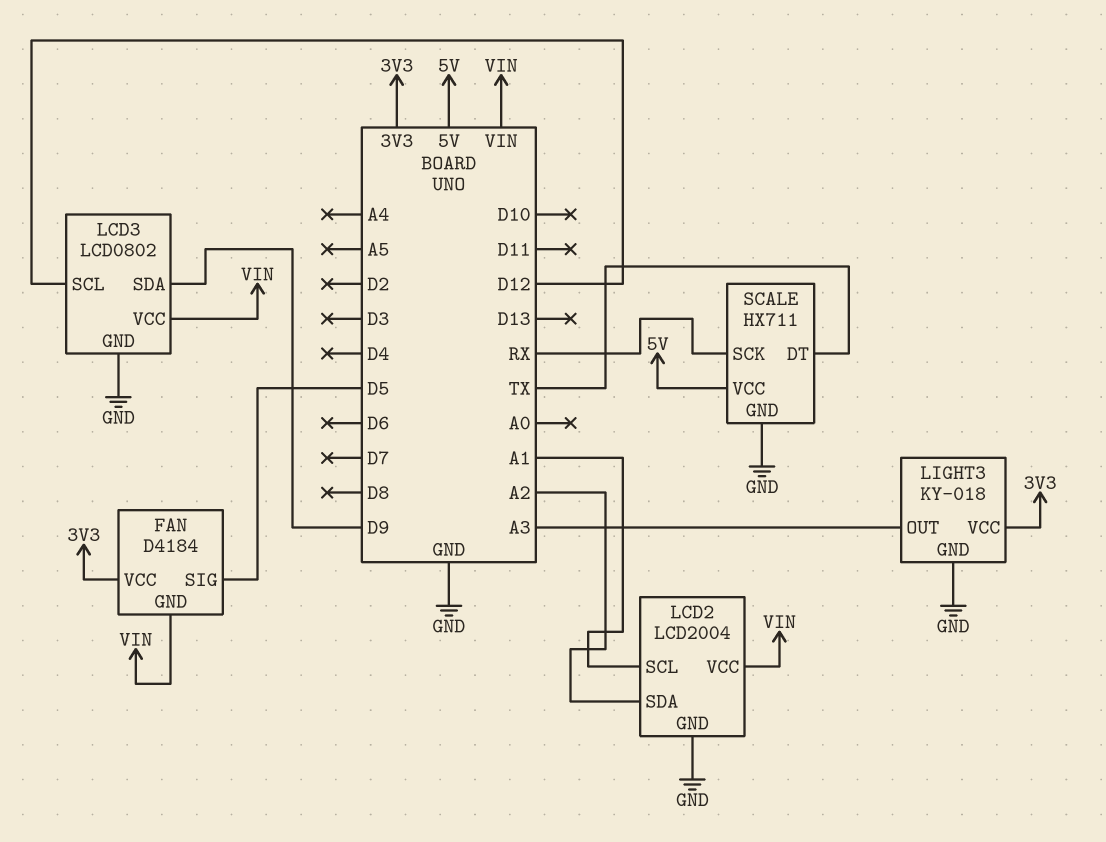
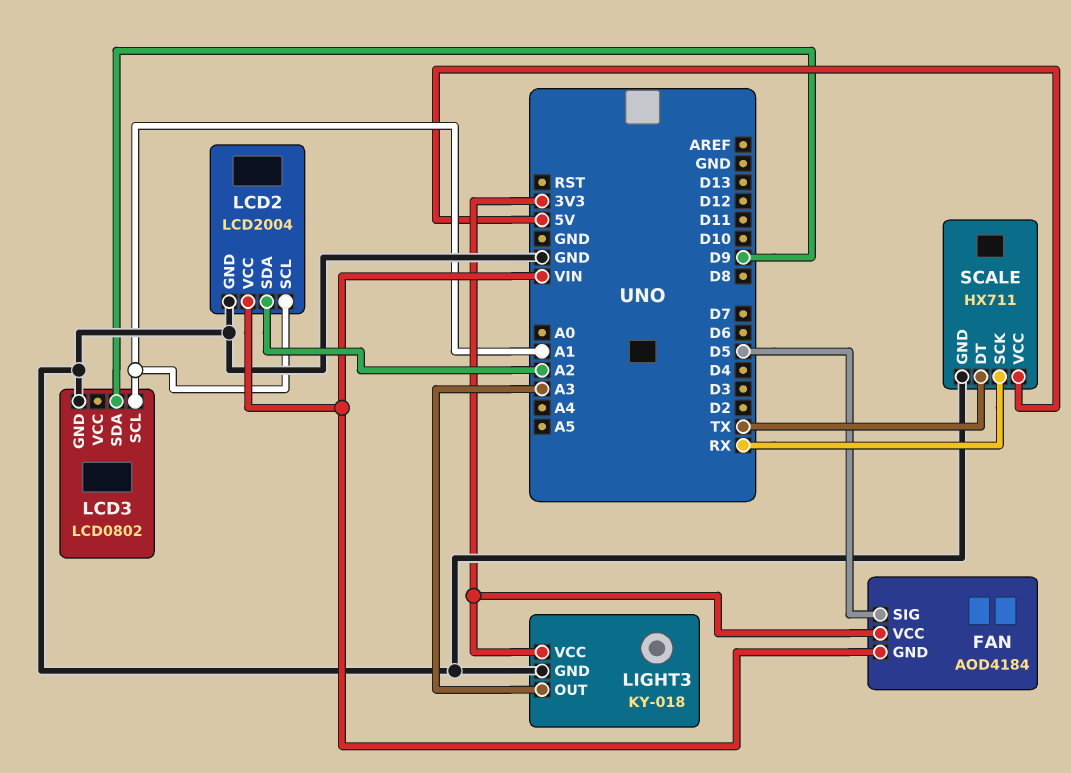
FAN: D4184 -> AOD4184
LCD3 pin SCL: D12 -> A1
LCD3 pin VCC: VIN -> none

